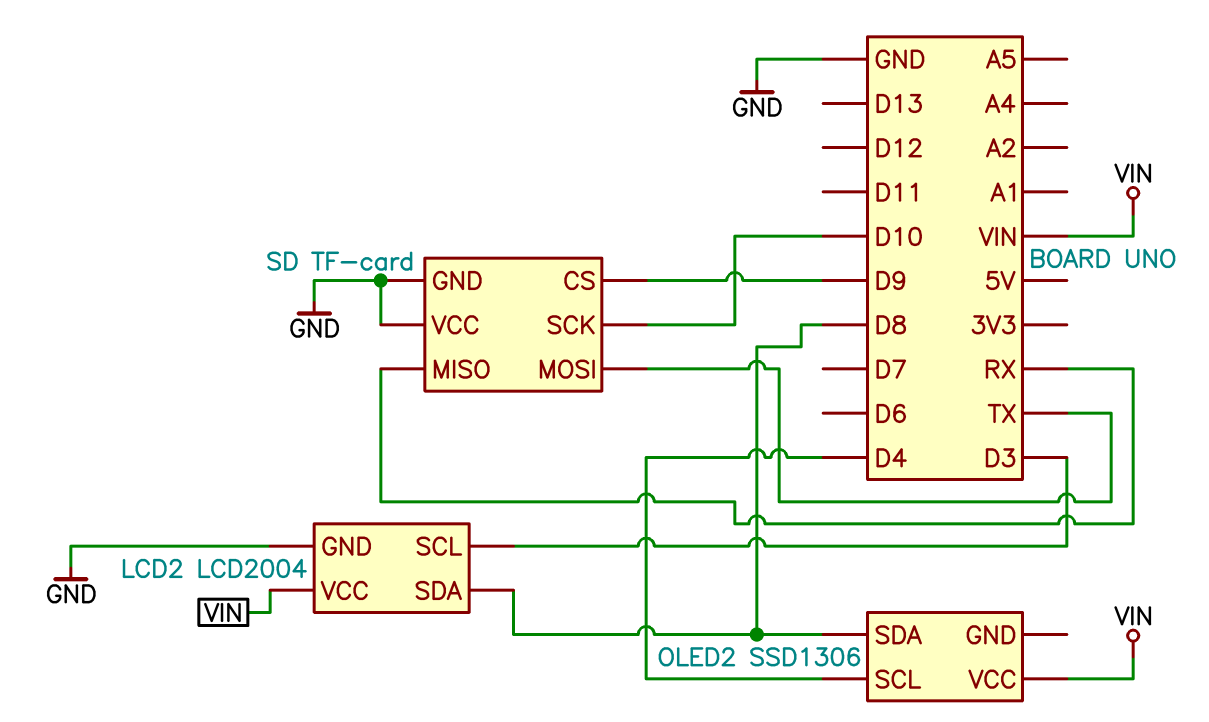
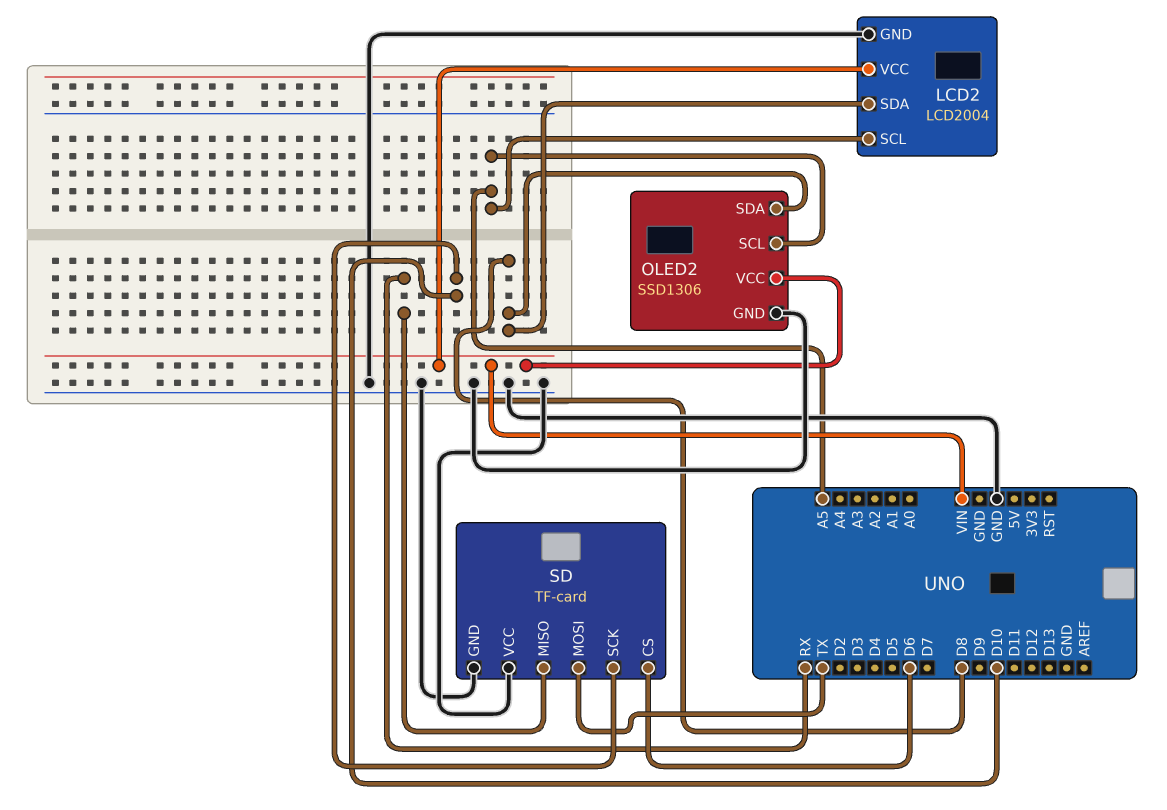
LCD2 pin SCL: D3 -> A5
OLED2 pin GND: none -> GND
OLED2 pin SCL: D4 -> A5
SD pin CS: D9 -> D6

